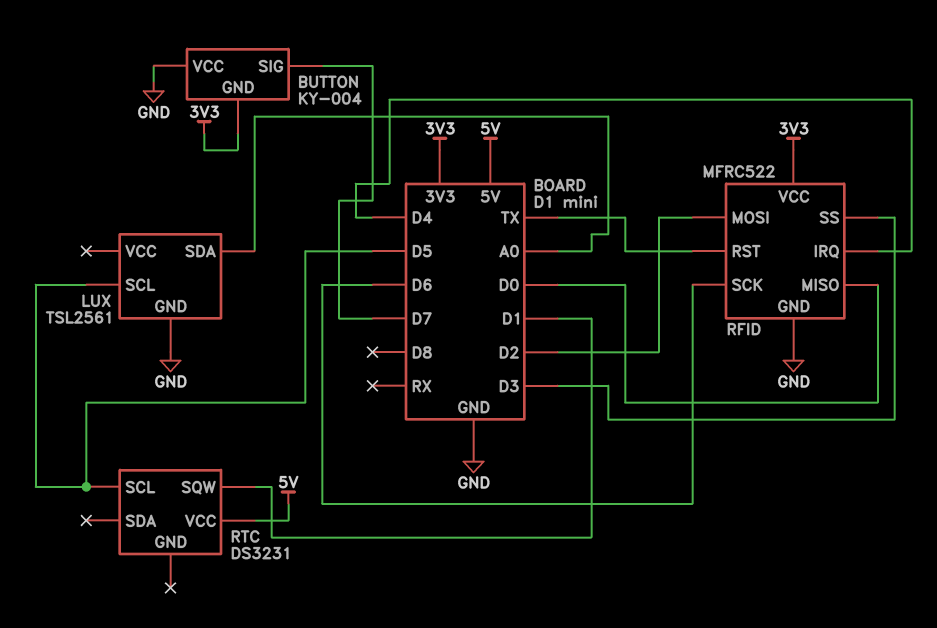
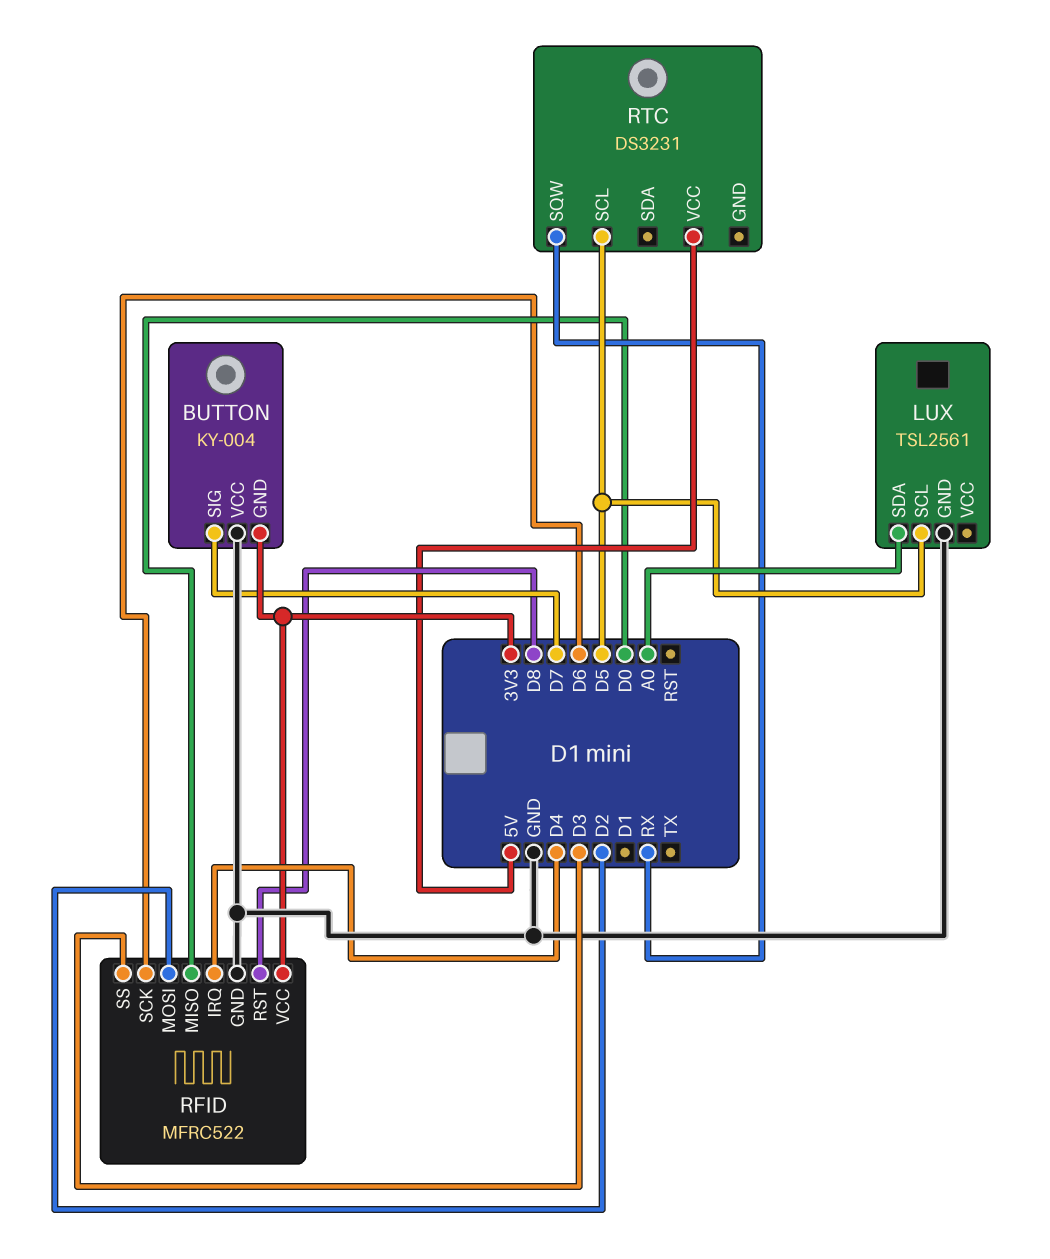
RFID pin RST: TX -> D8
RTC pin SQW: D1 -> RX

